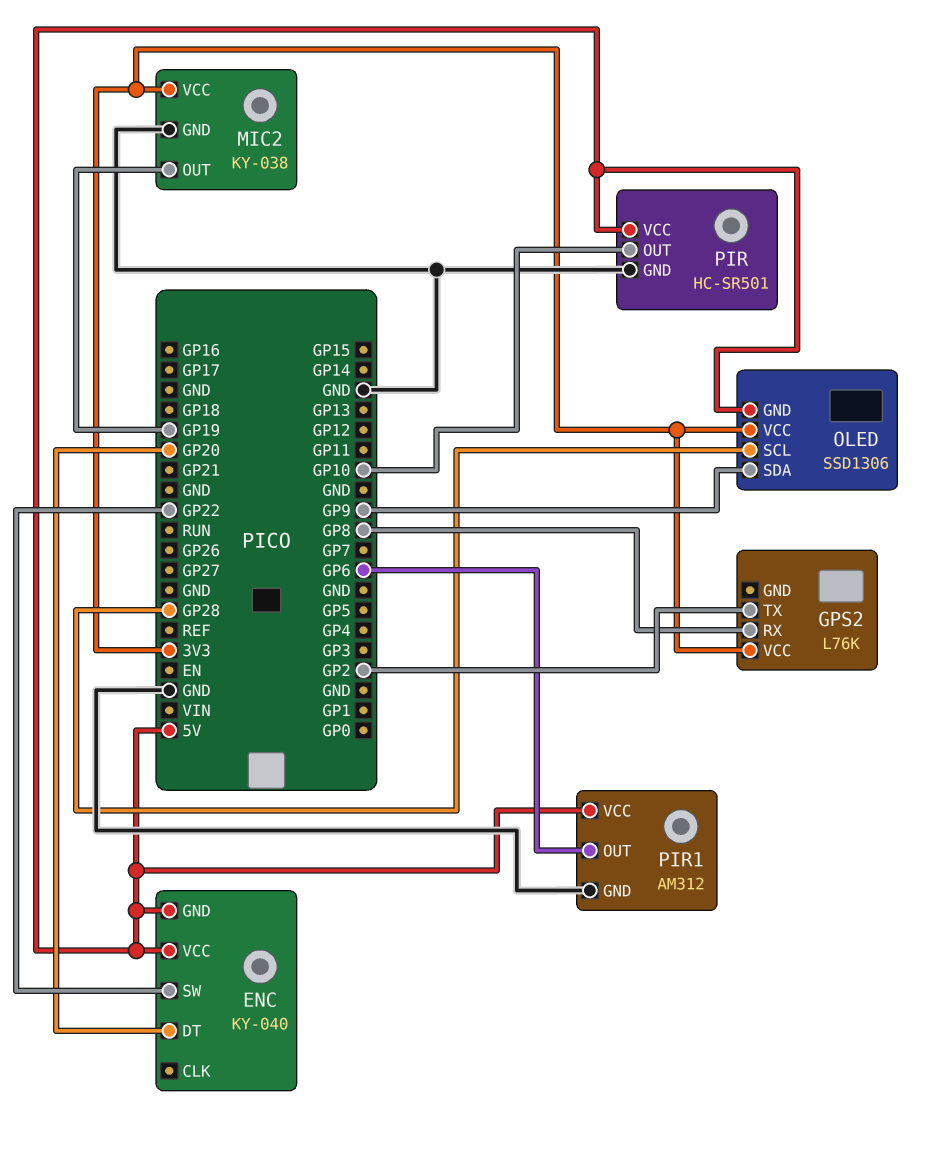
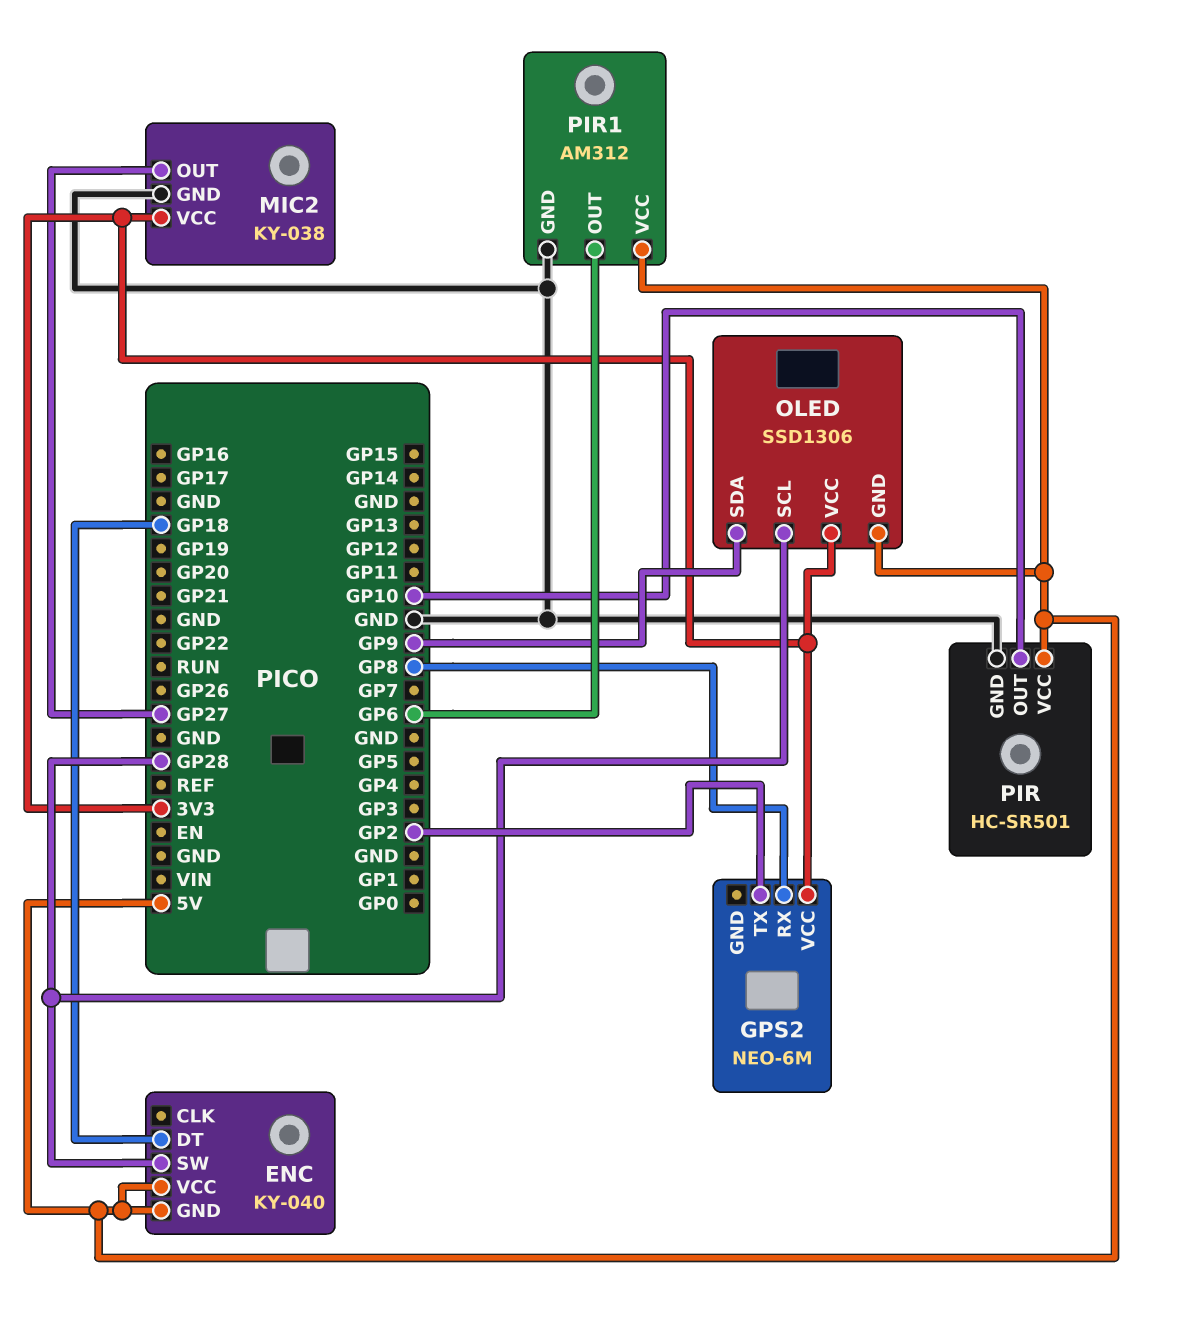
ENC pin DT: GP20 -> GP18
ENC pin SW: GP22 -> GP28
GPS2: L76K -> NEO-6M
MIC2 pin OUT: GP19 -> GP27

